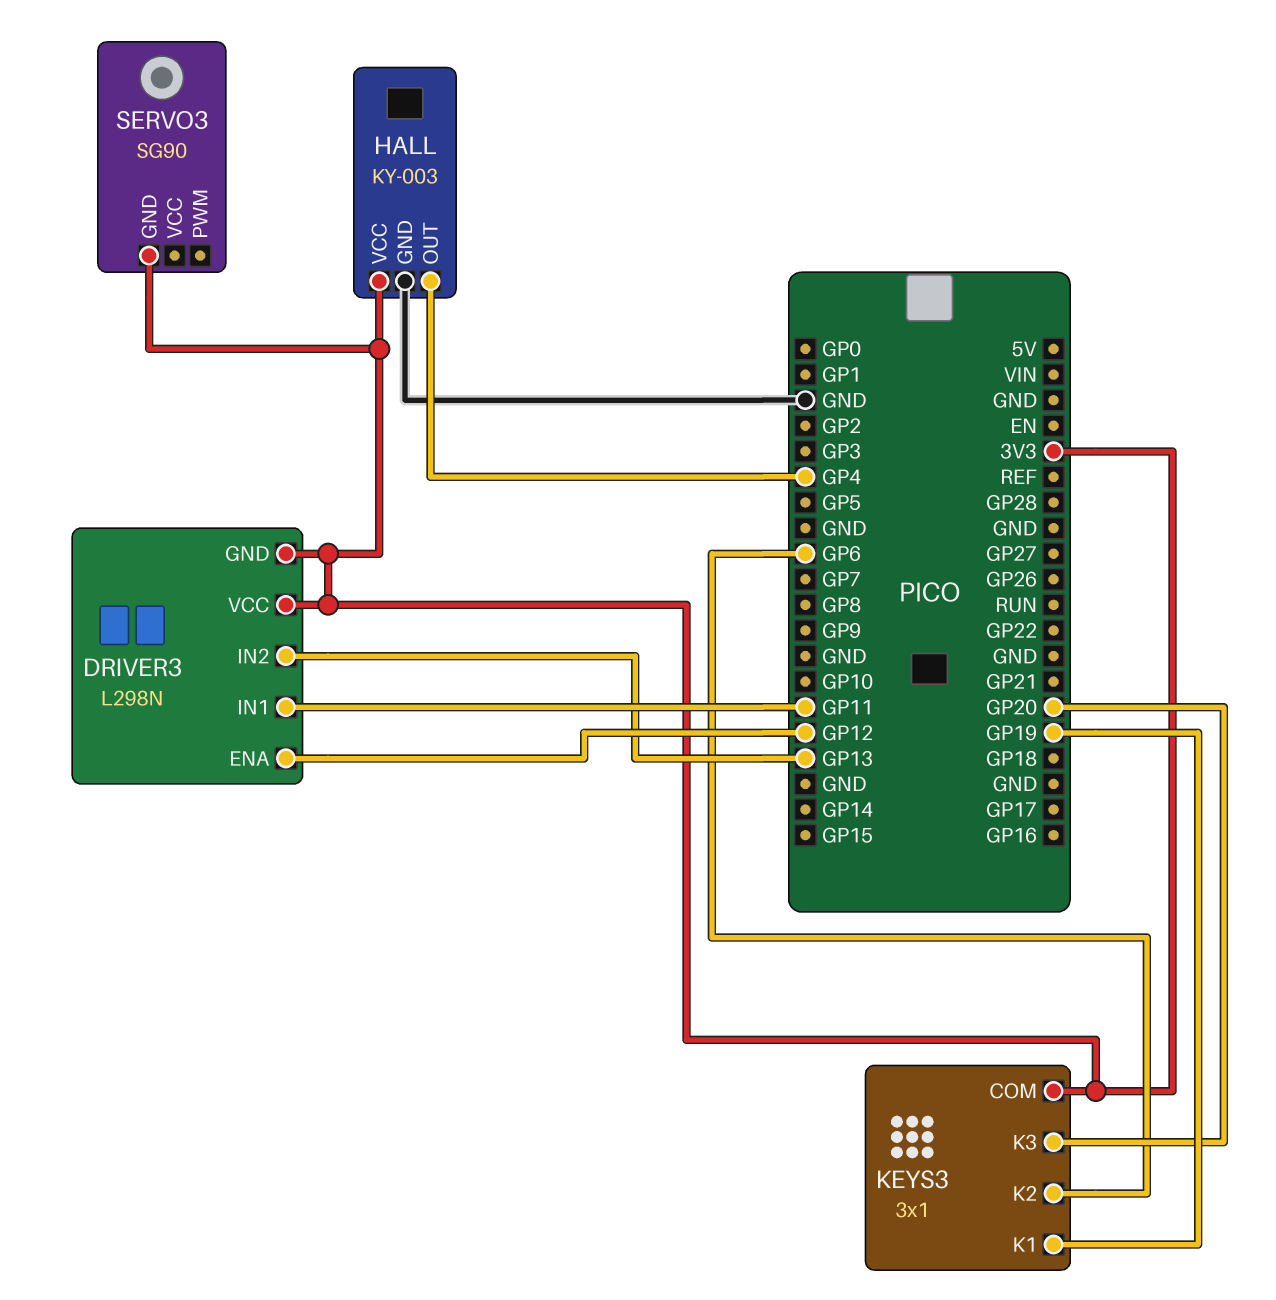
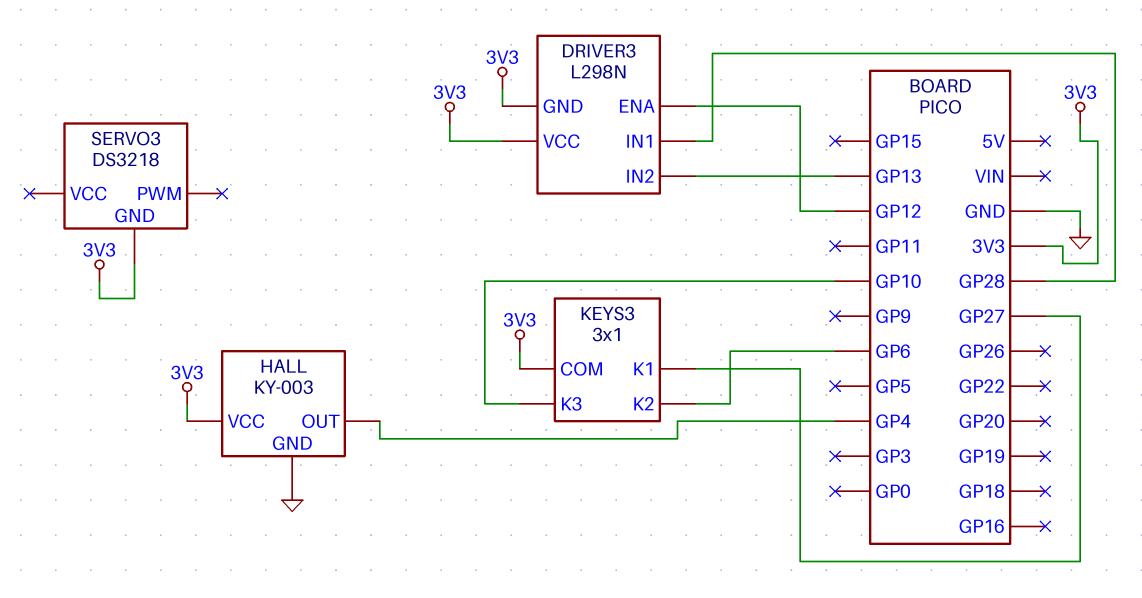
DRIVER3 pin IN1: GP11 -> GP28
KEYS3 pin K1: GP19 -> GP27
KEYS3 pin K3: GP20 -> GP10
SERVO3: SG90 -> DS3218

